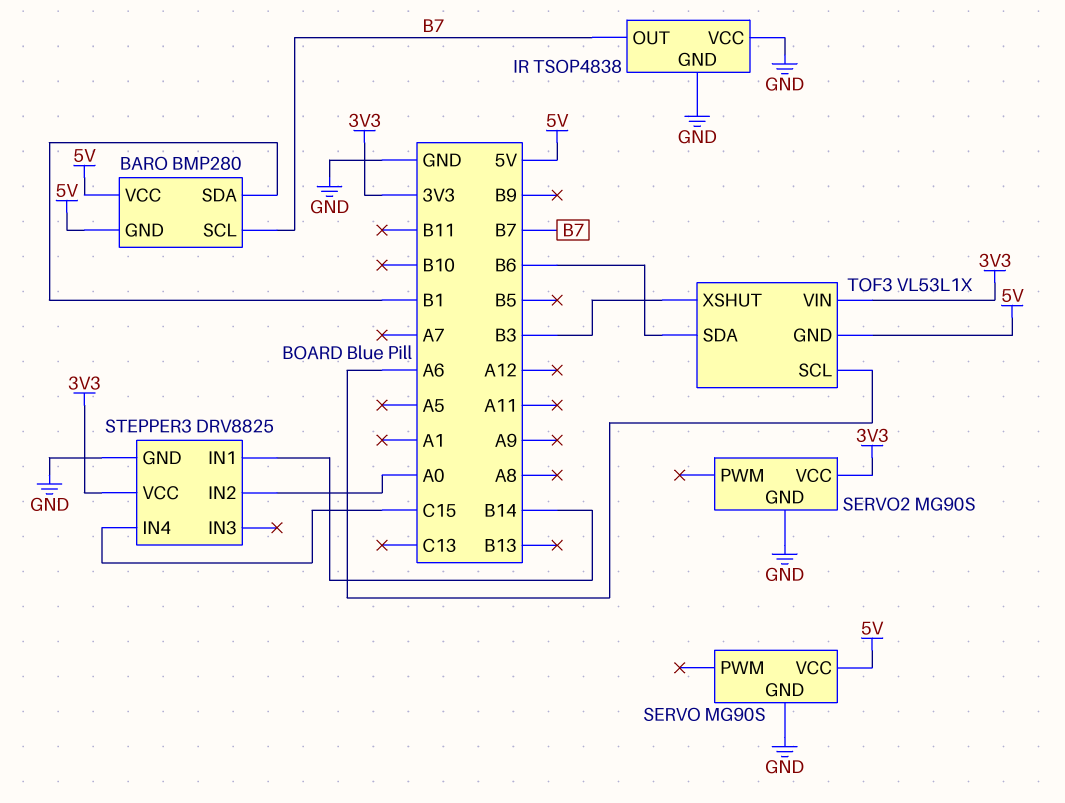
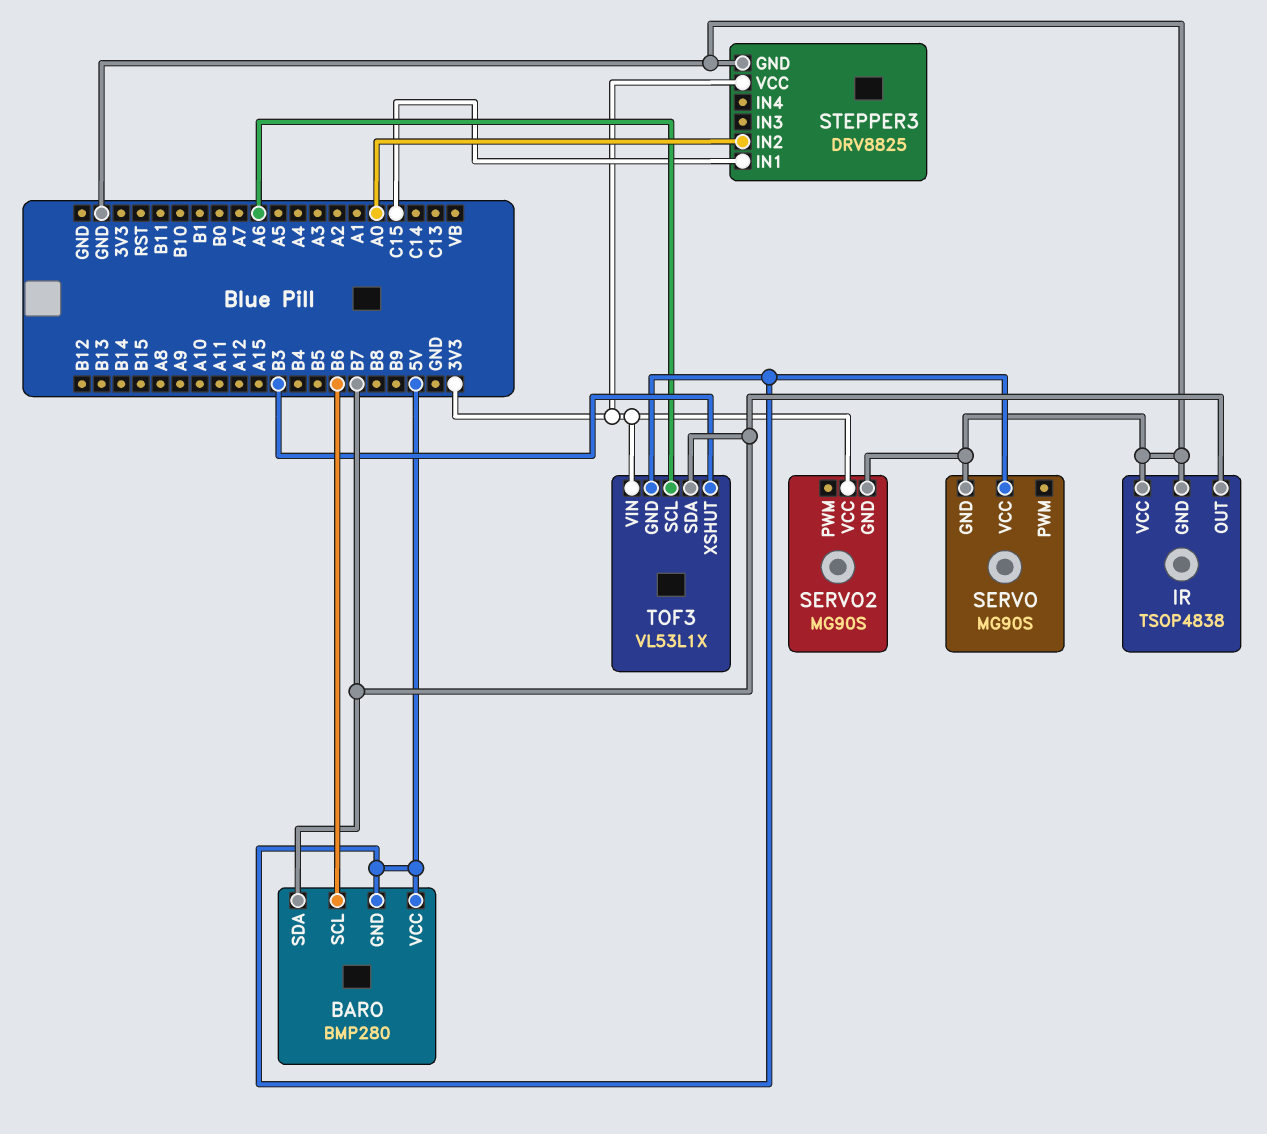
BARO pin SCL: B7 -> B6
BARO pin SDA: B1 -> B7
STEPPER3 pin IN1: B14 -> C15
STEPPER3 pin IN4: C15 -> none
TOF3 pin SDA: B6 -> B7

